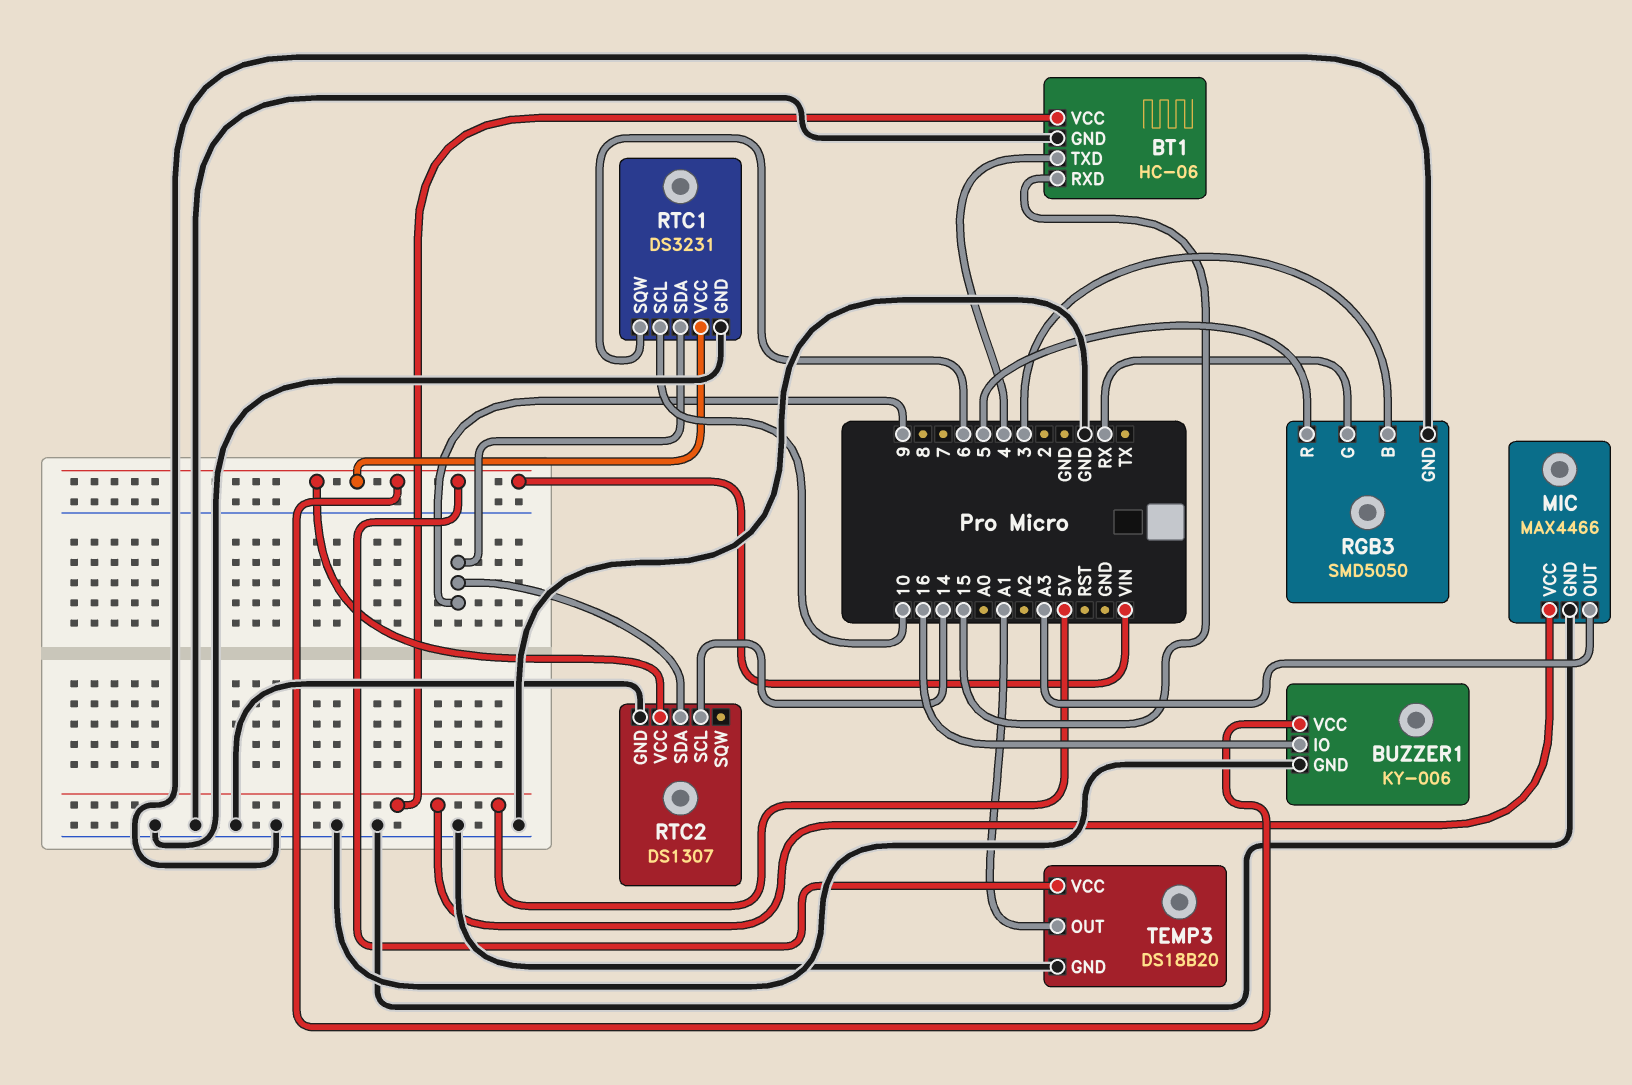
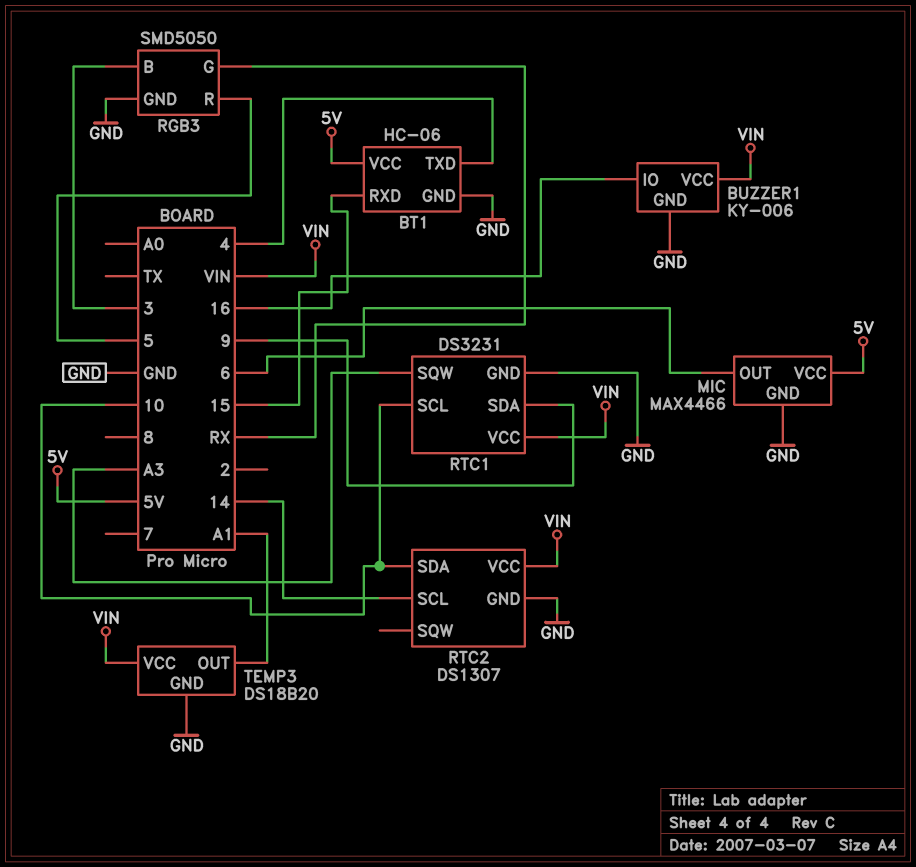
MIC pin OUT: A3 -> 6
RTC1 pin SQW: 6 -> A3
RTC2 pin SDA: 9 -> 10

